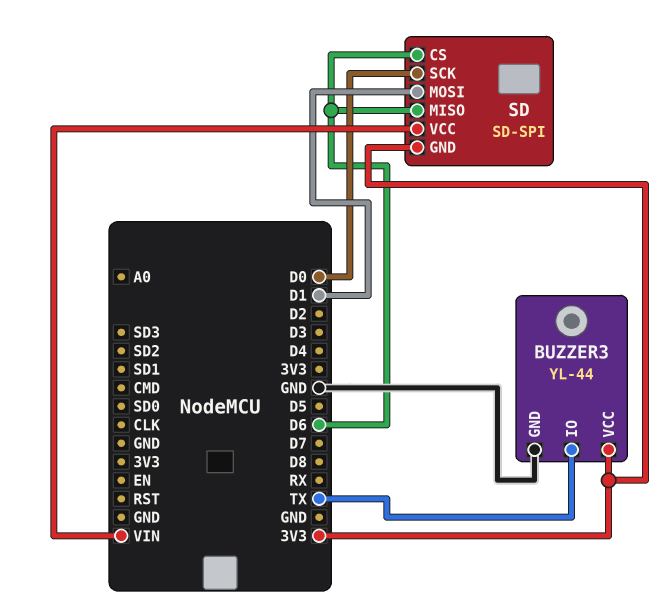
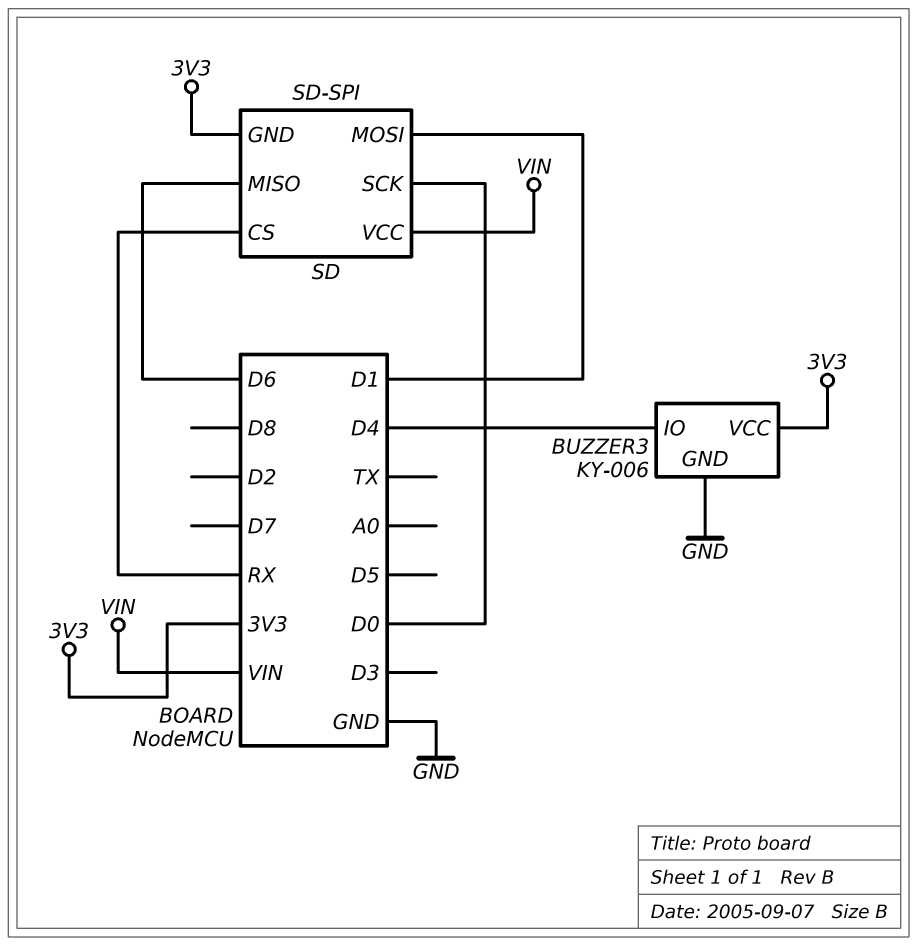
BUZZER3: YL-44 -> KY-006
BUZZER3 pin IO: TX -> D4
SD pin CS: D6 -> RX

